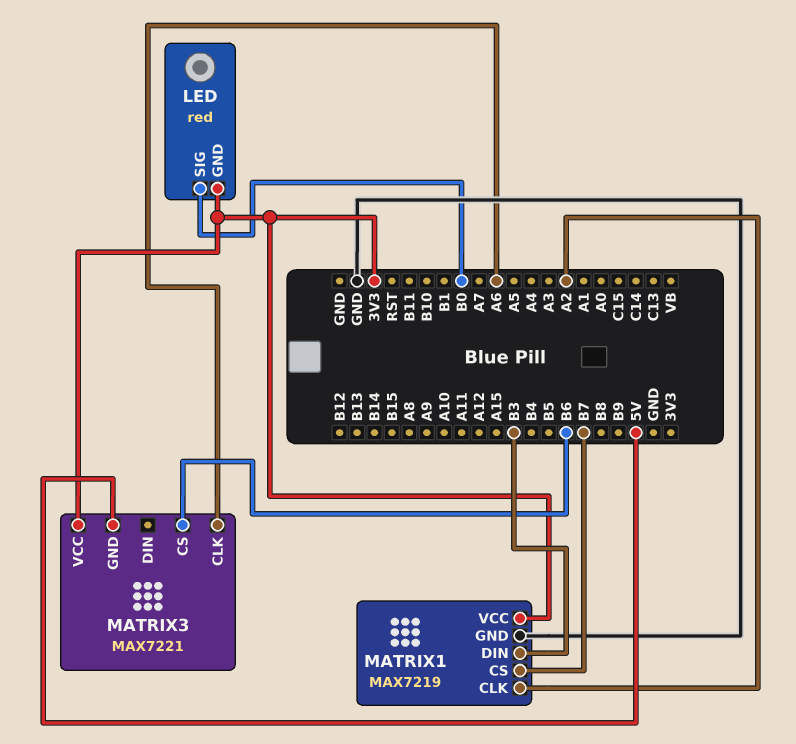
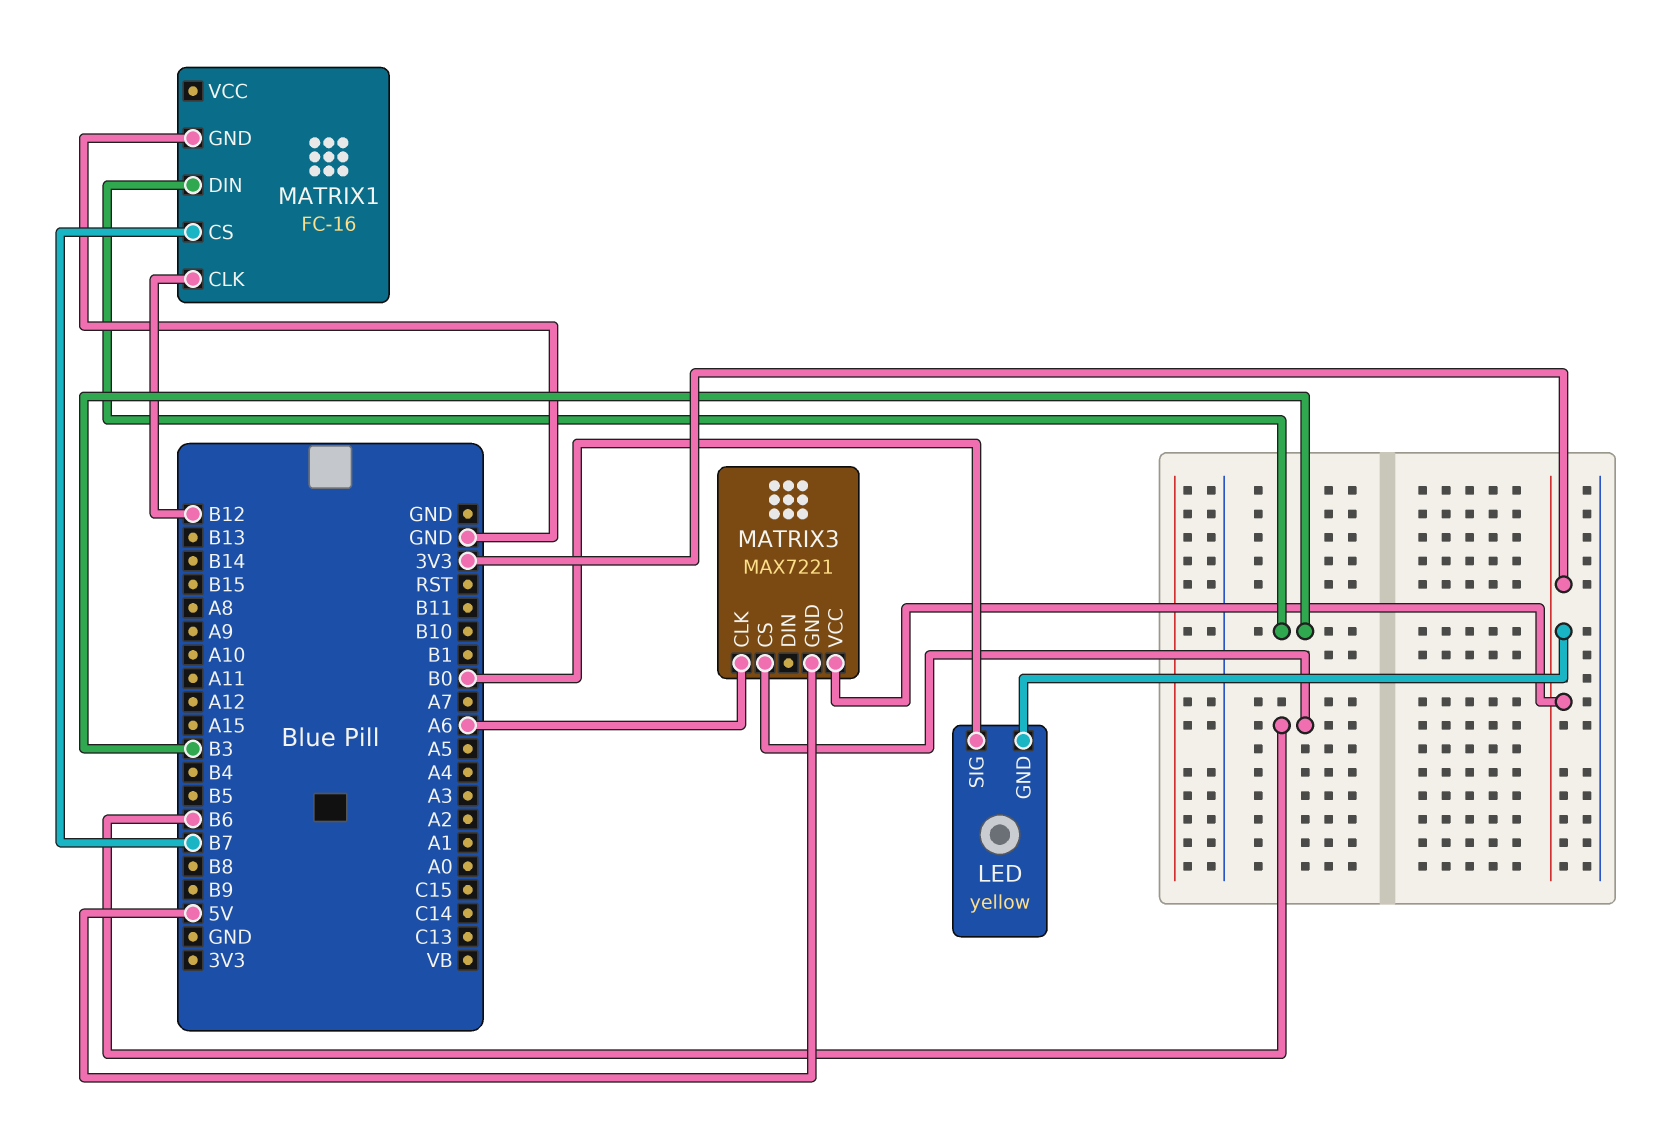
LED: red -> yellow
MATRIX1: MAX7219 -> FC-16
MATRIX1 pin CLK: A2 -> B12
MATRIX1 pin VCC: 3V3 -> none

